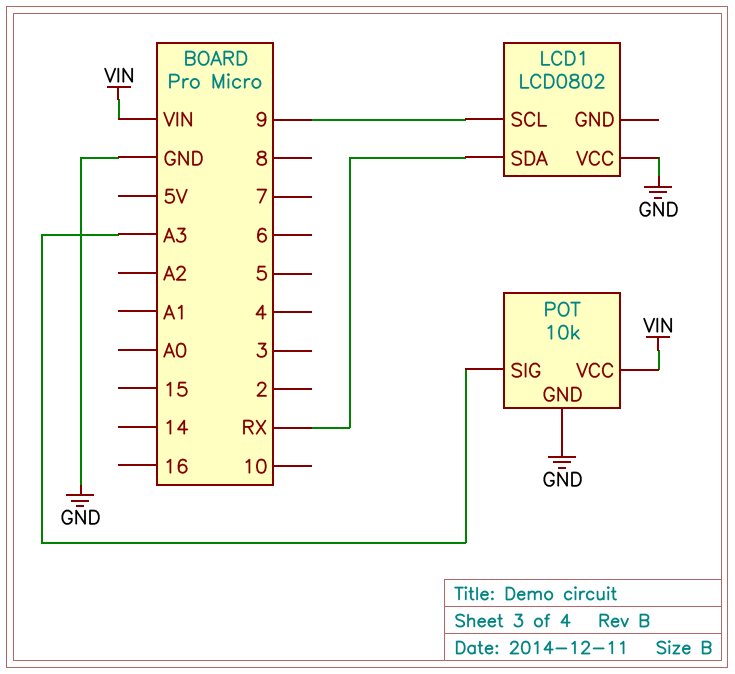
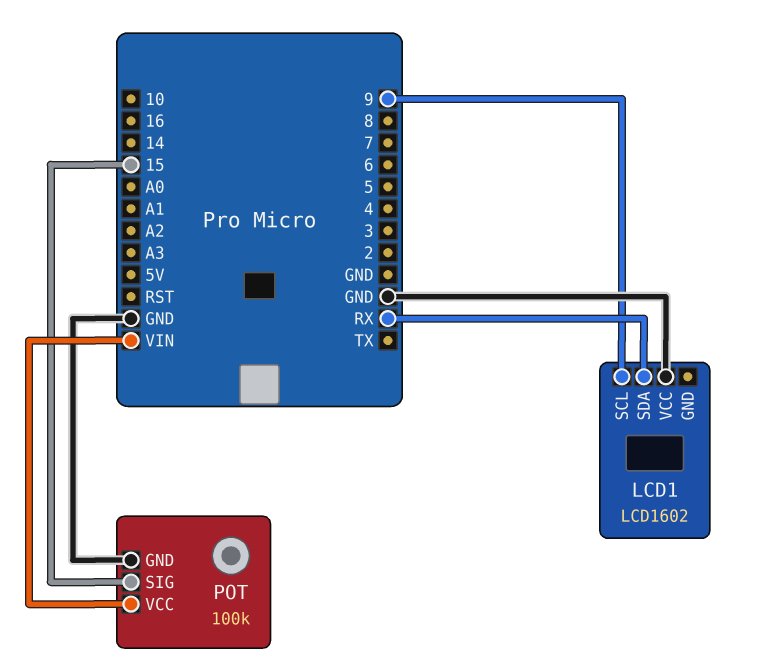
LCD1: LCD0802 -> LCD1602
POT: 10k -> 100k
POT pin SIG: A3 -> 15

